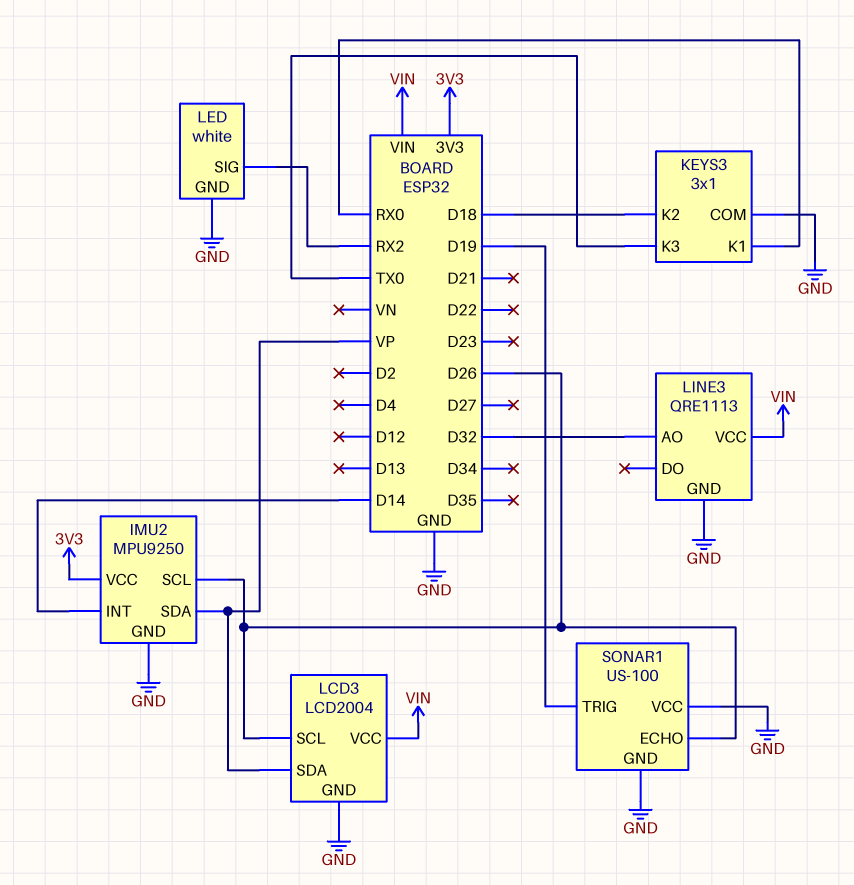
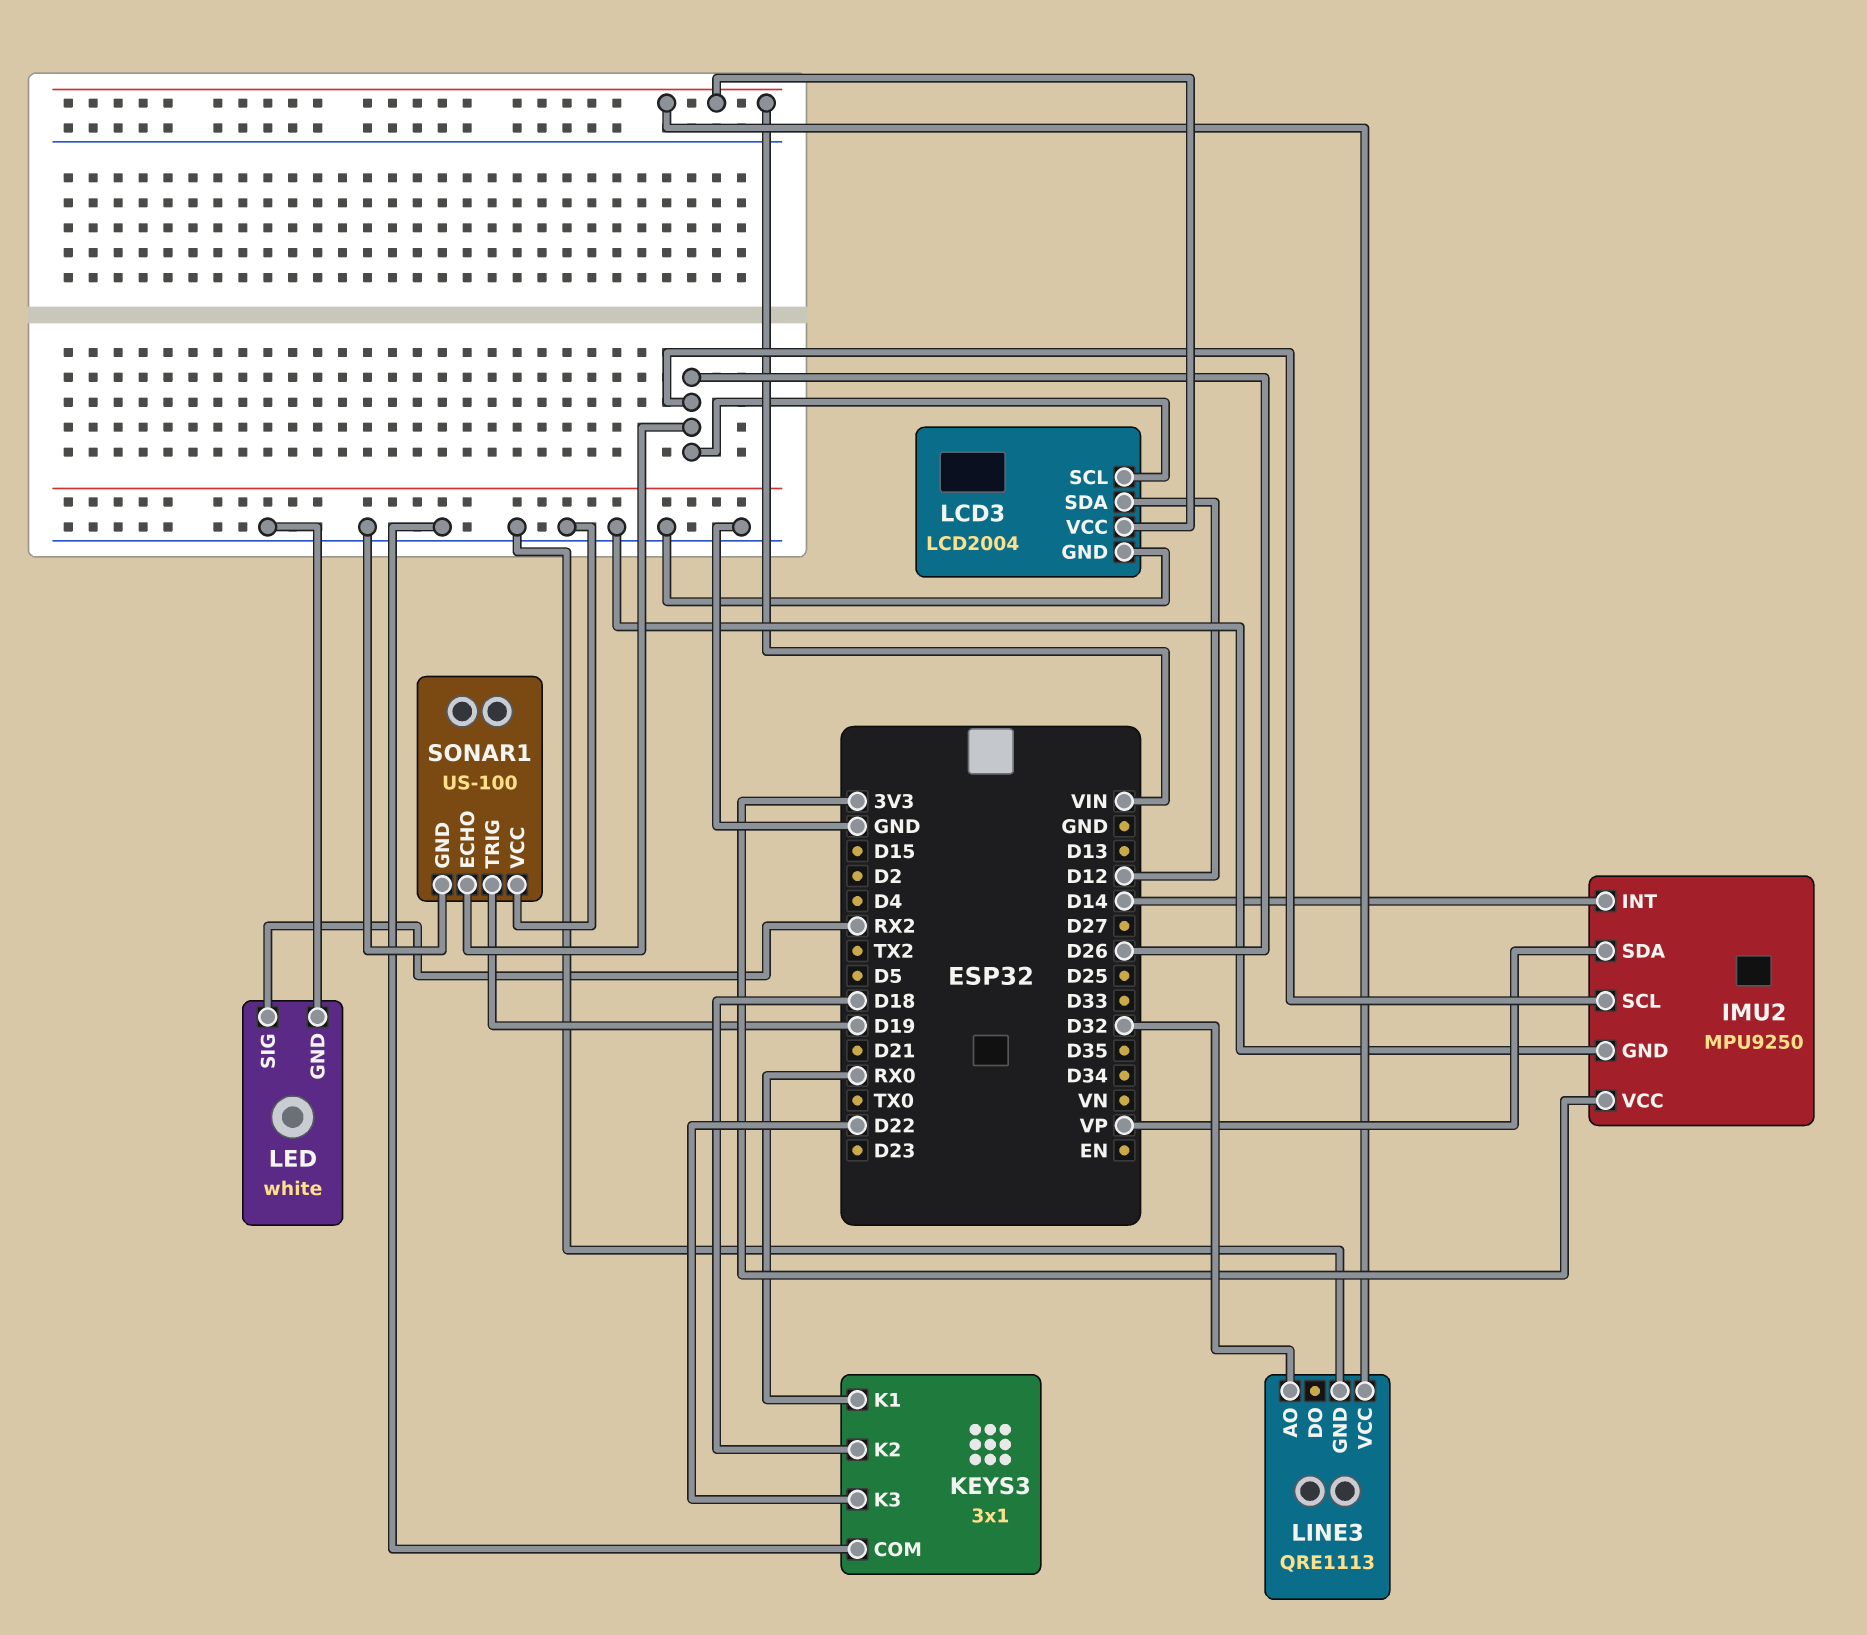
KEYS3 pin K3: TX0 -> D22
LCD3 pin SDA: VP -> D12

